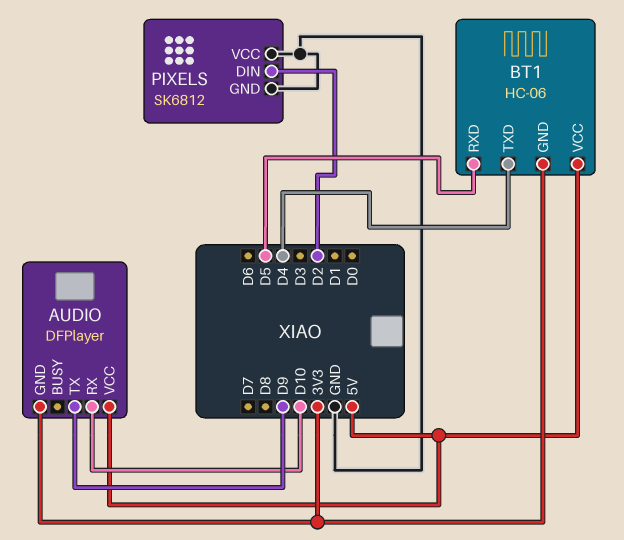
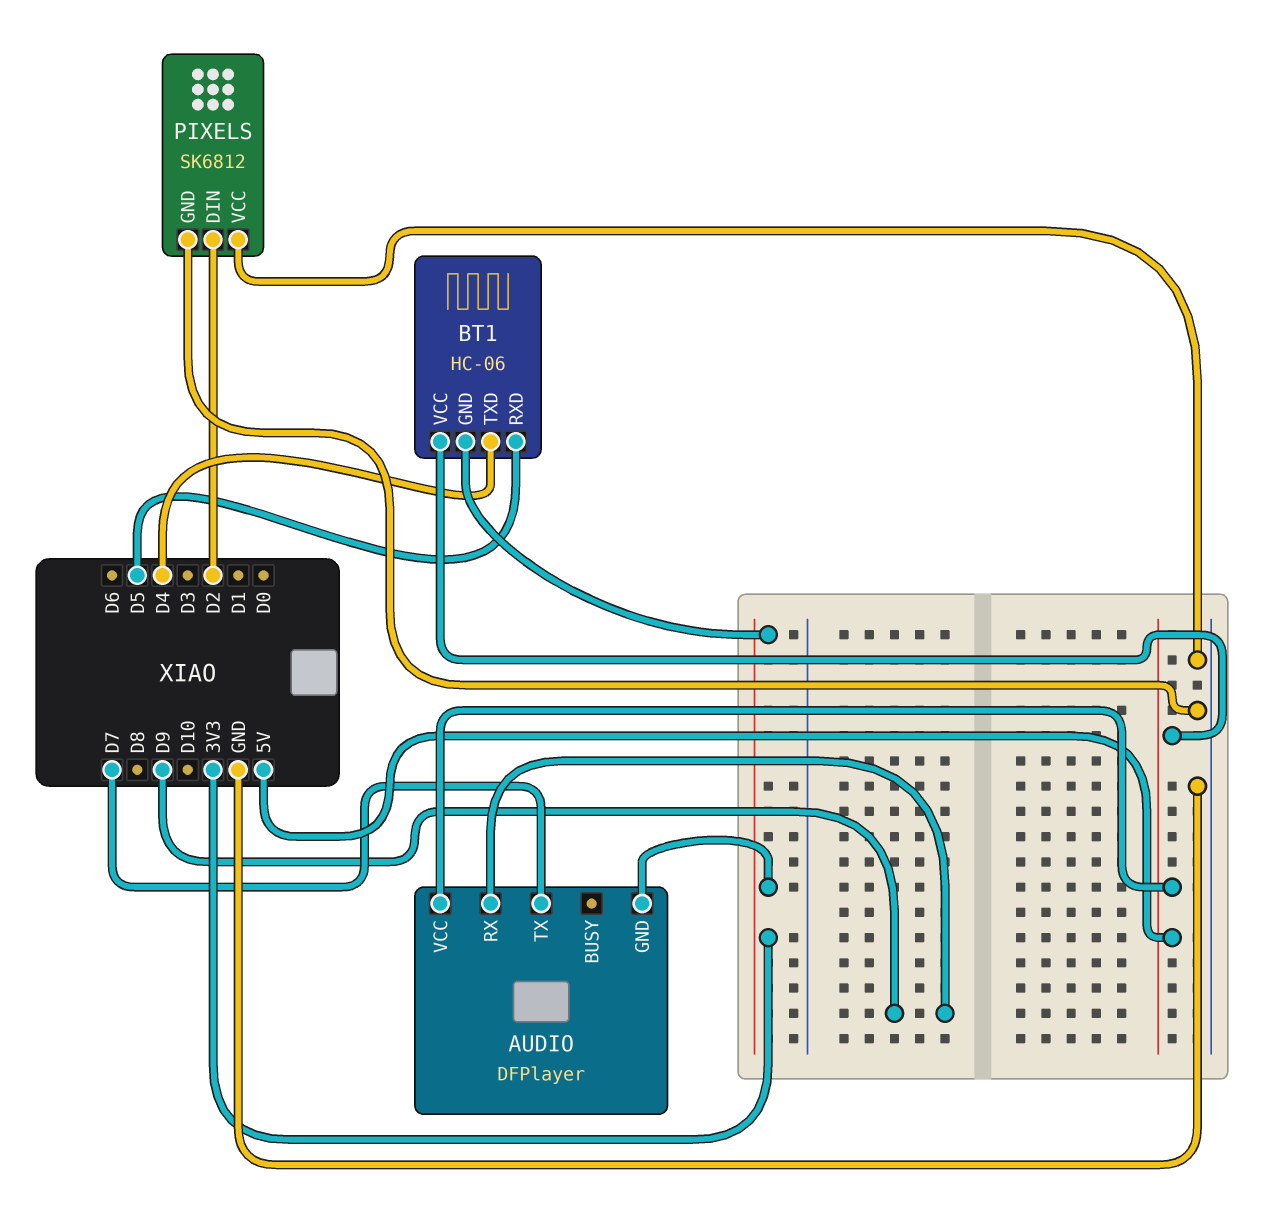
AUDIO pin RX: D10 -> D9
AUDIO pin TX: D9 -> D7

